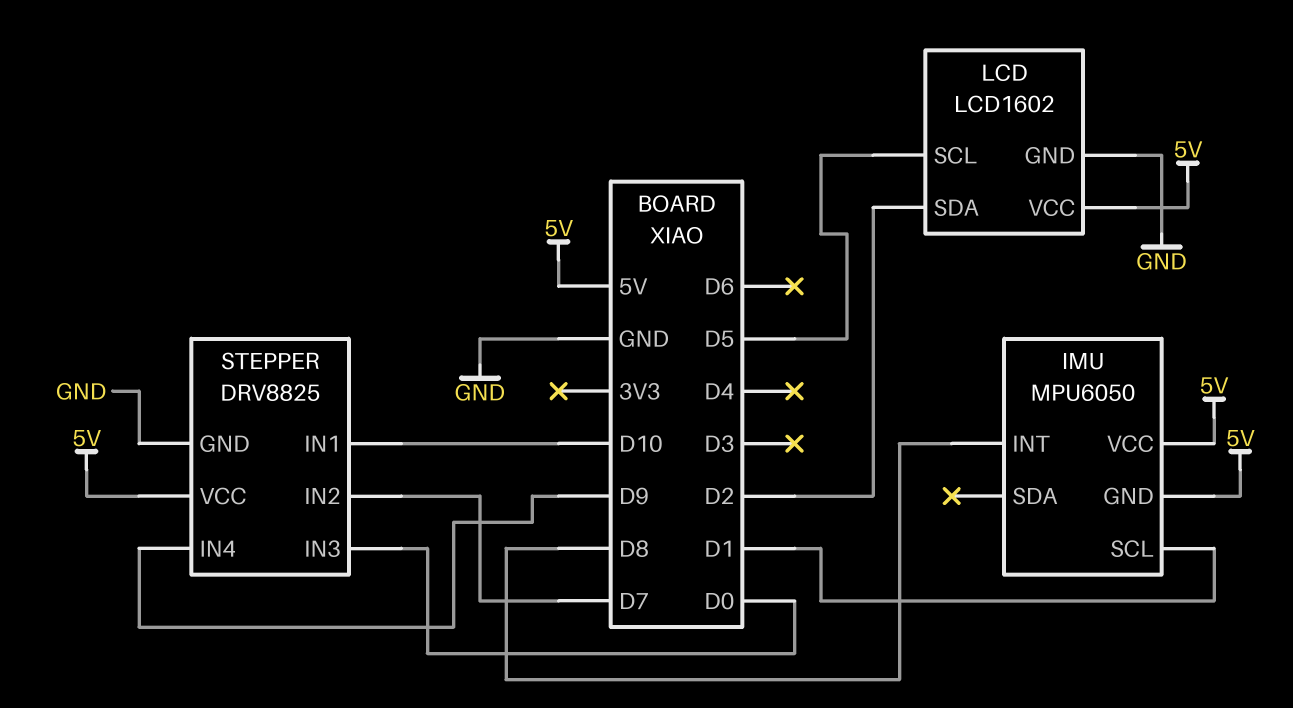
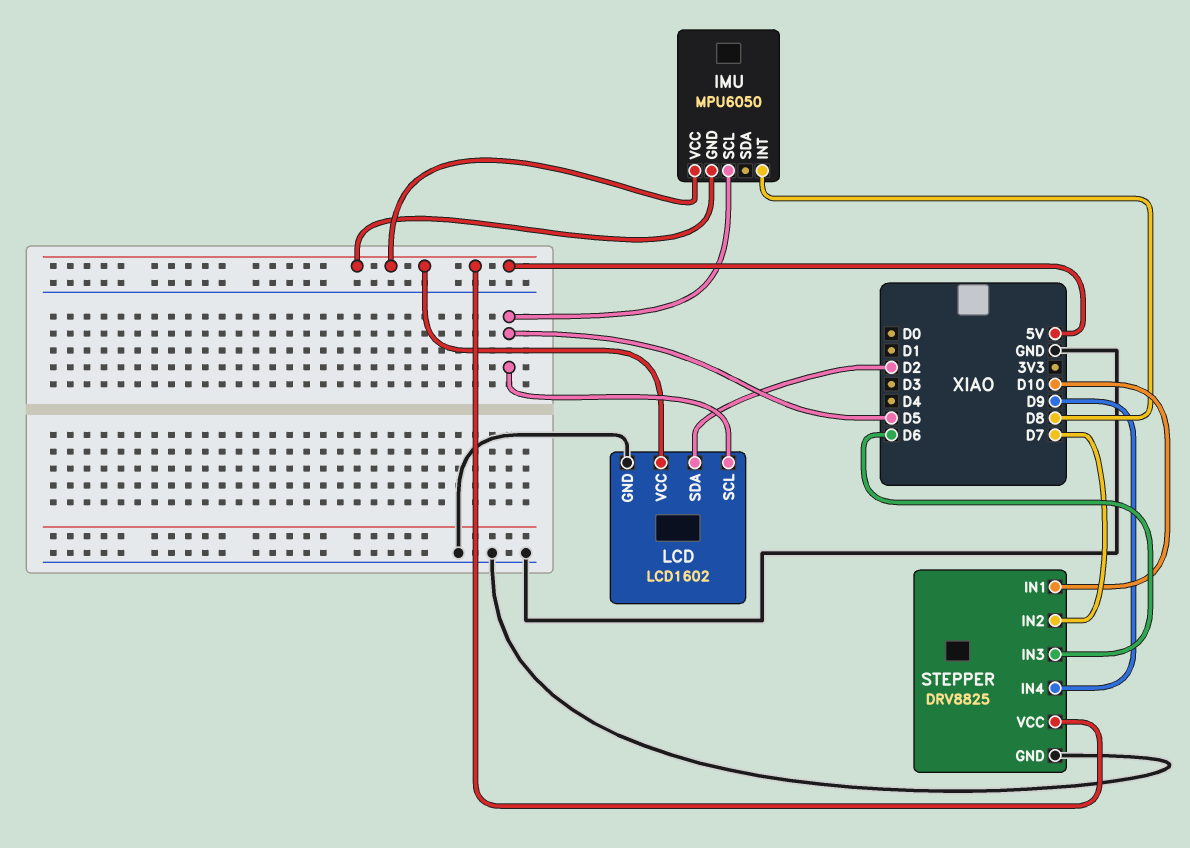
IMU pin SCL: D1 -> D5
STEPPER pin IN3: D0 -> D6

